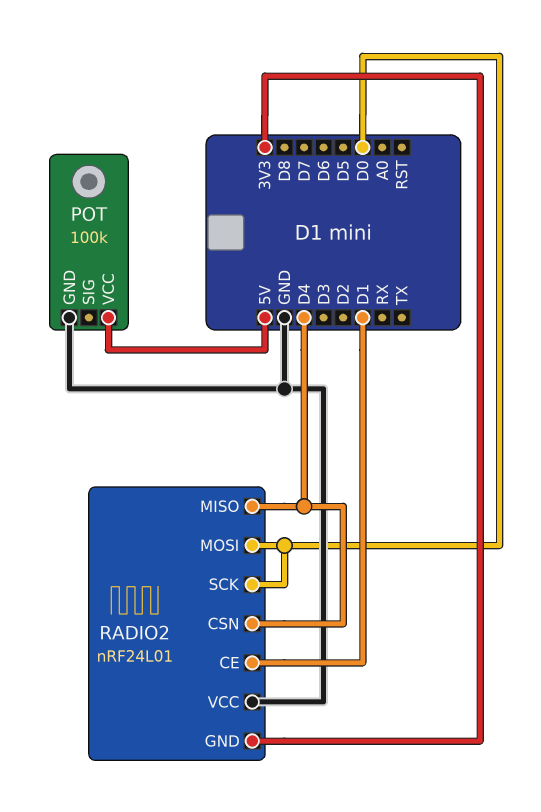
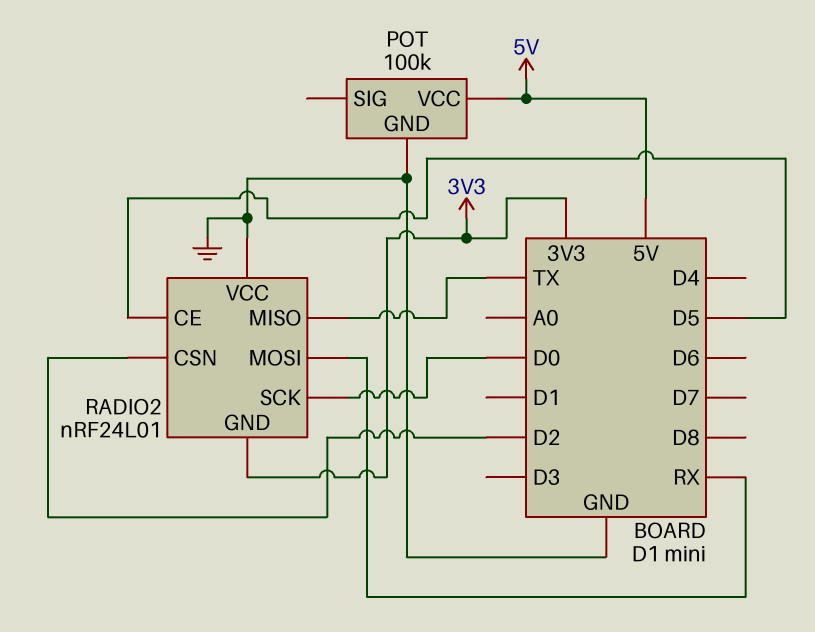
RADIO2 pin CE: D1 -> D5
RADIO2 pin CSN: D4 -> D2
RADIO2 pin MISO: D4 -> TX
RADIO2 pin MOSI: D0 -> RX

